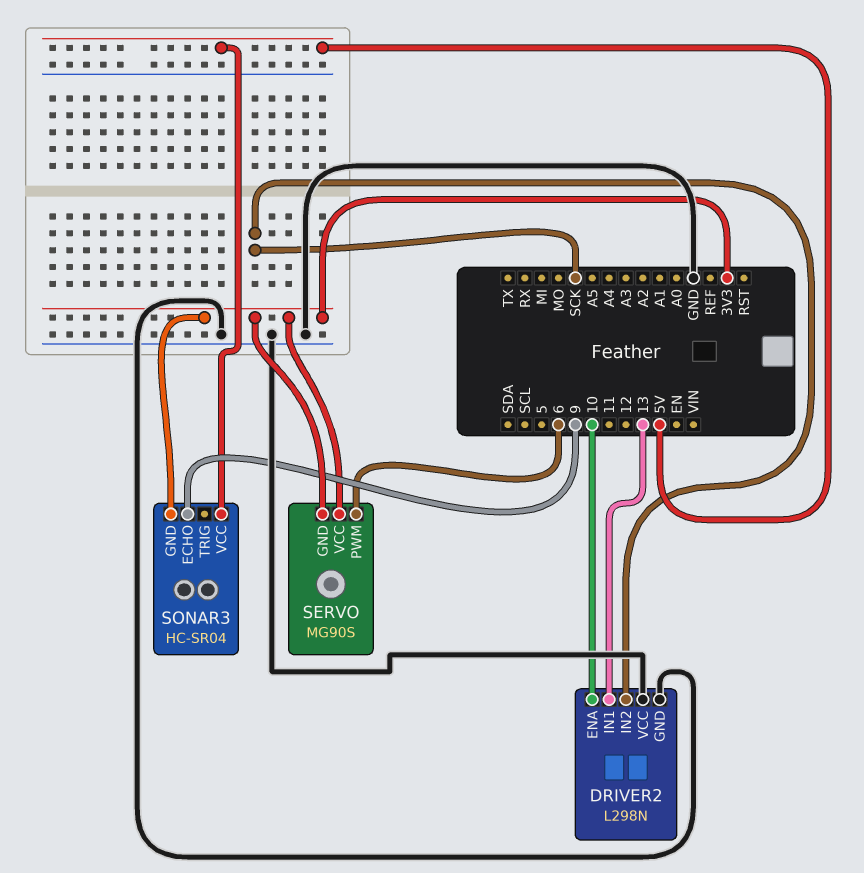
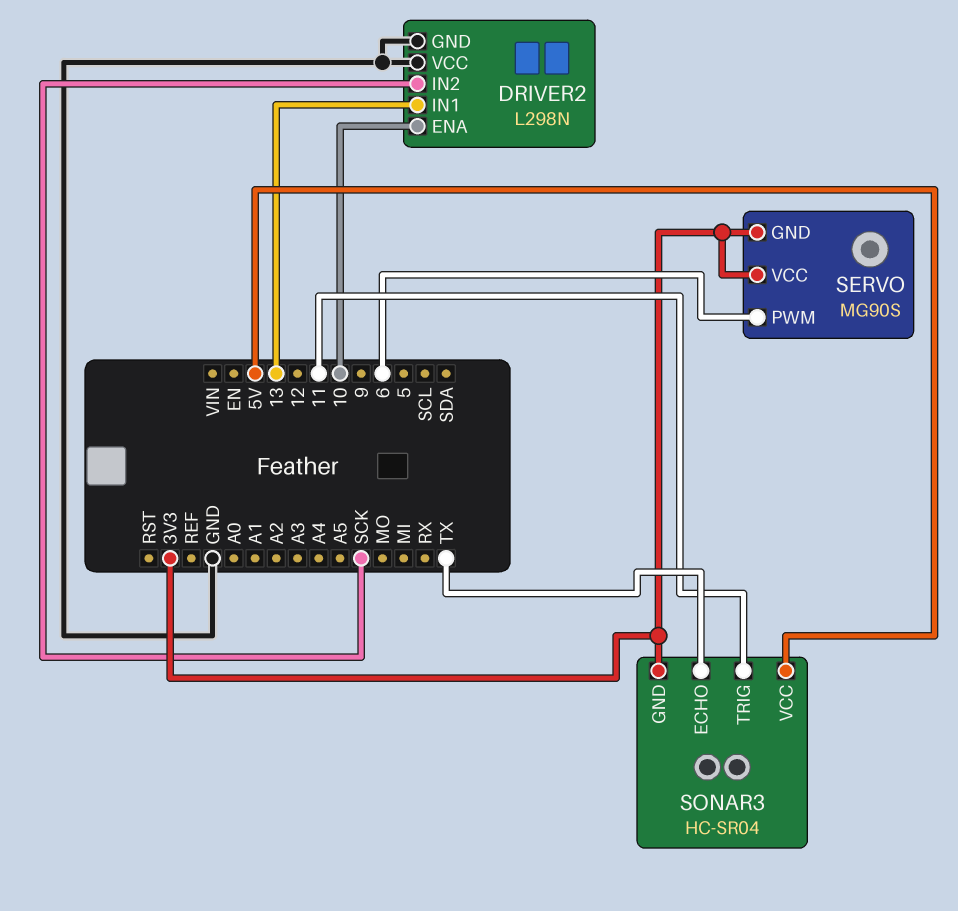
SONAR3 pin ECHO: 9 -> TX
SONAR3 pin TRIG: none -> 11

